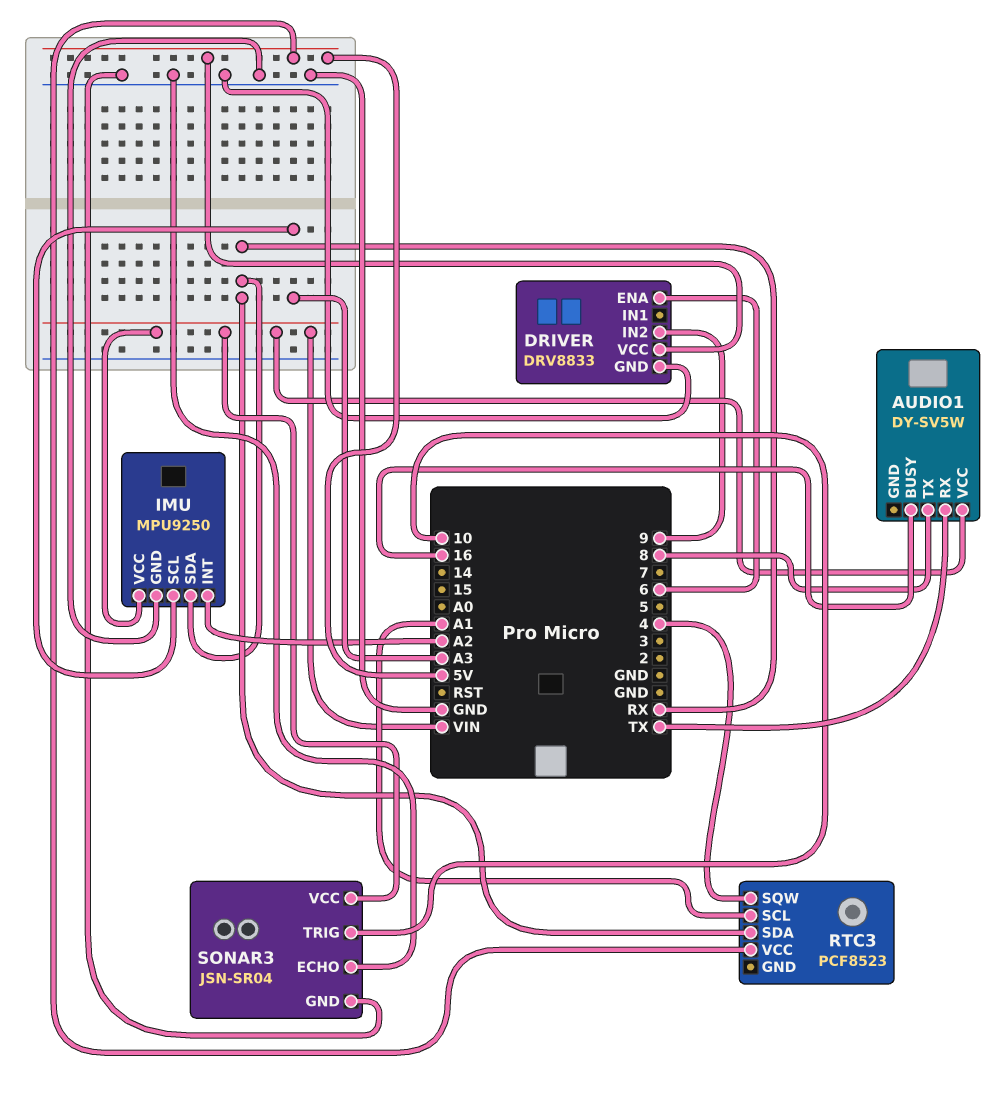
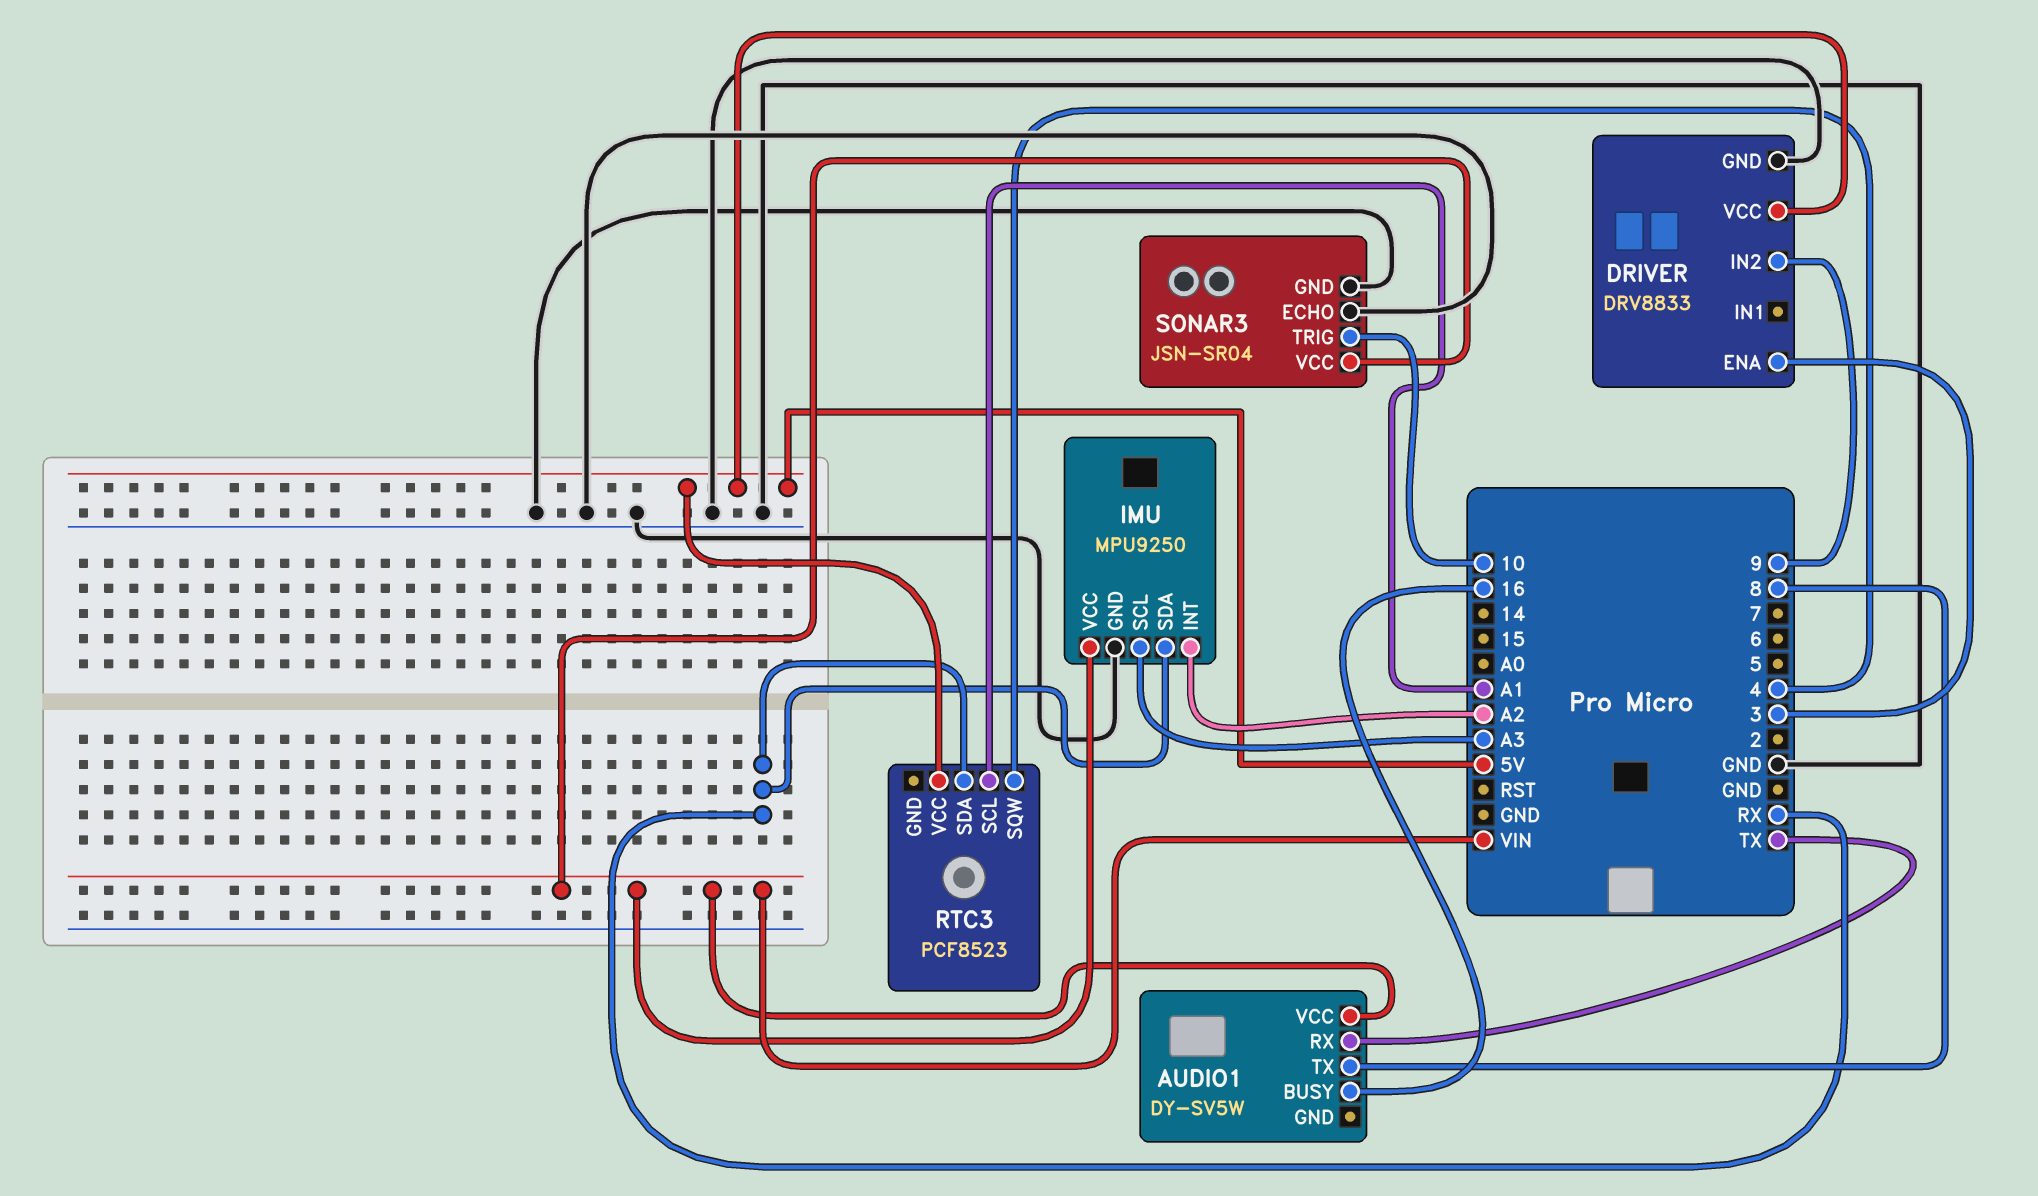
DRIVER pin ENA: 6 -> 3

